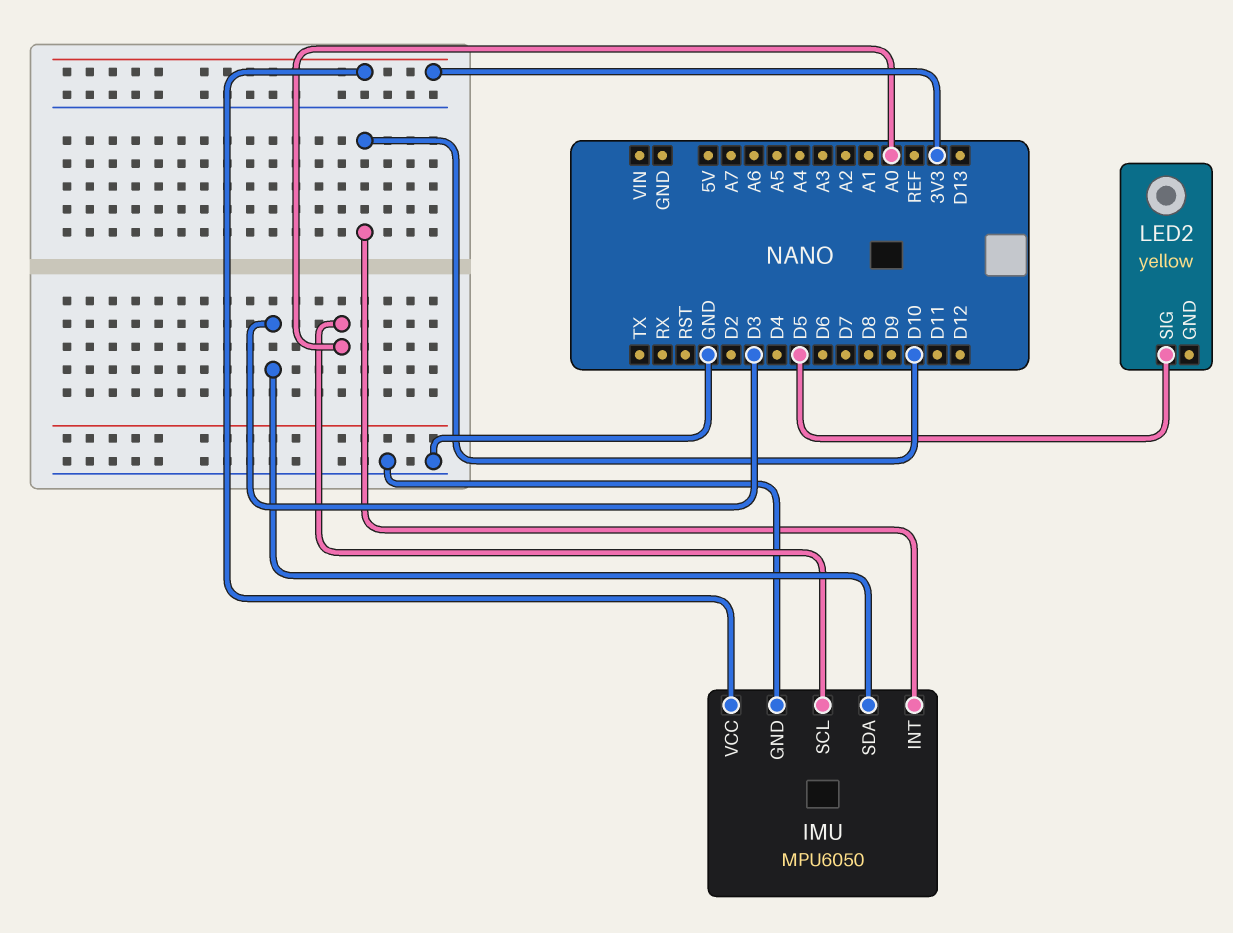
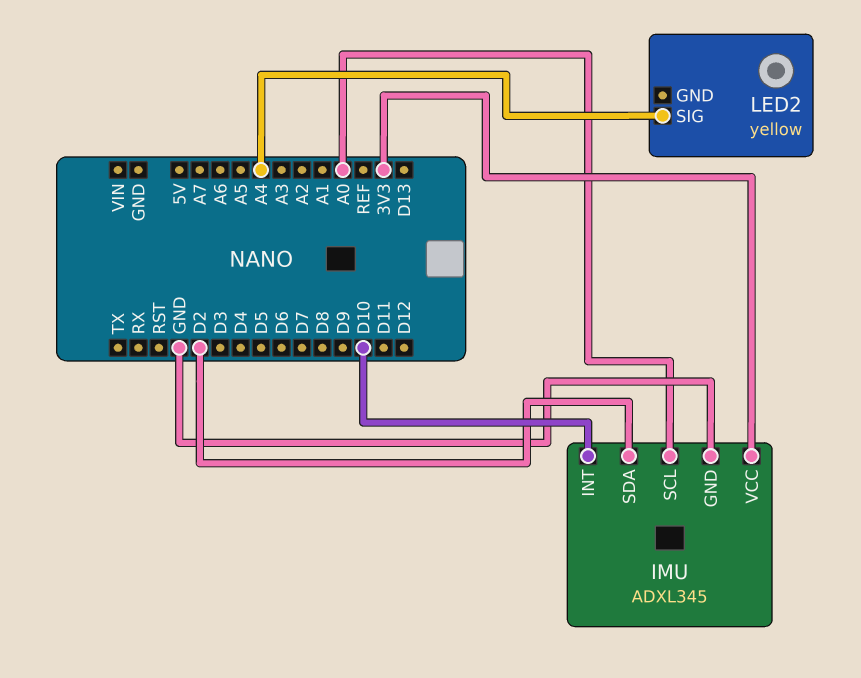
IMU: MPU6050 -> ADXL345
IMU pin SDA: D3 -> D2
LED2 pin SIG: D5 -> A4

